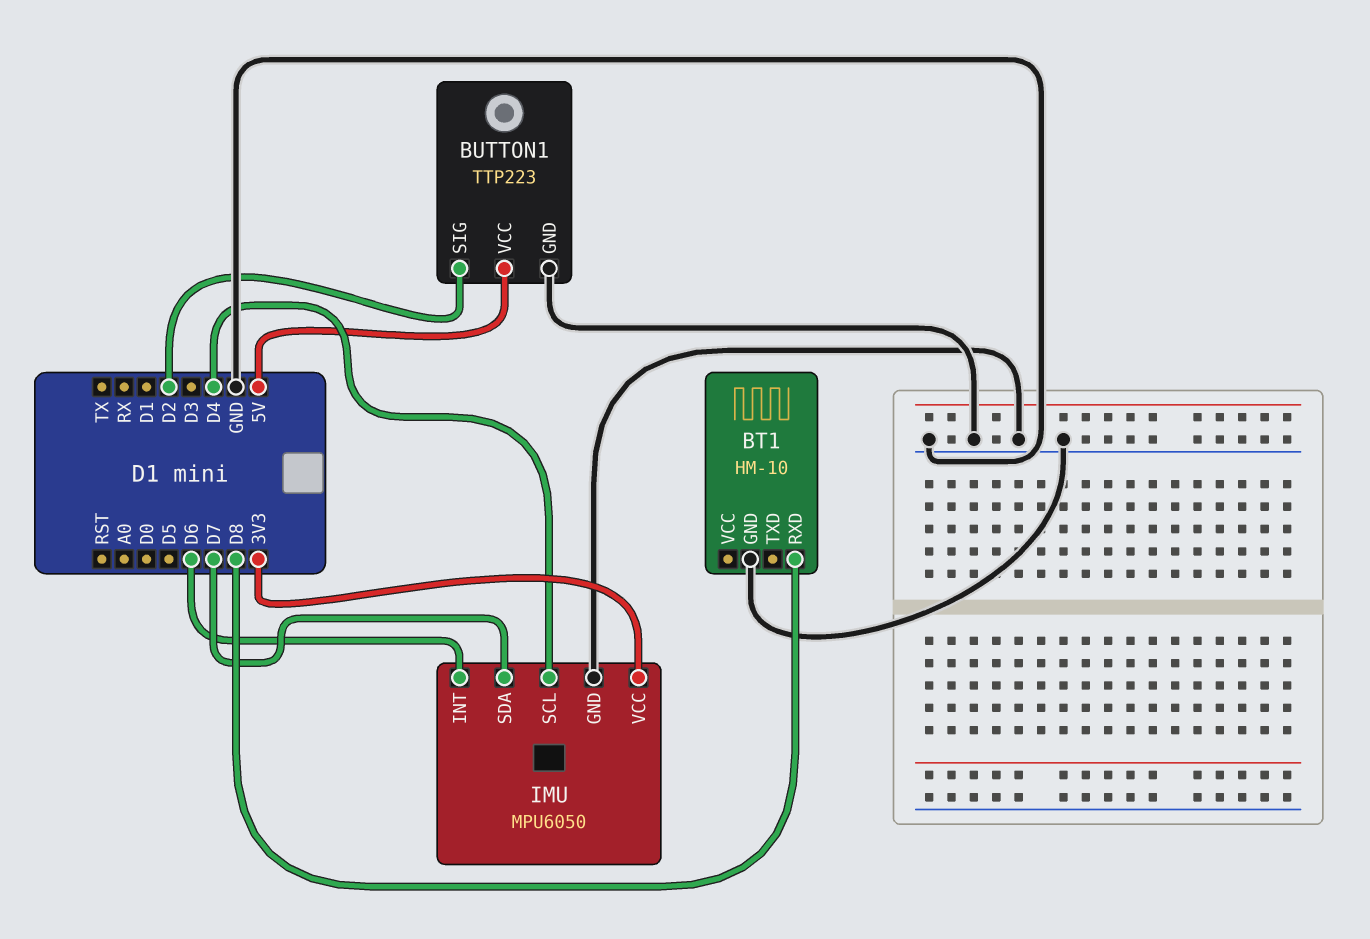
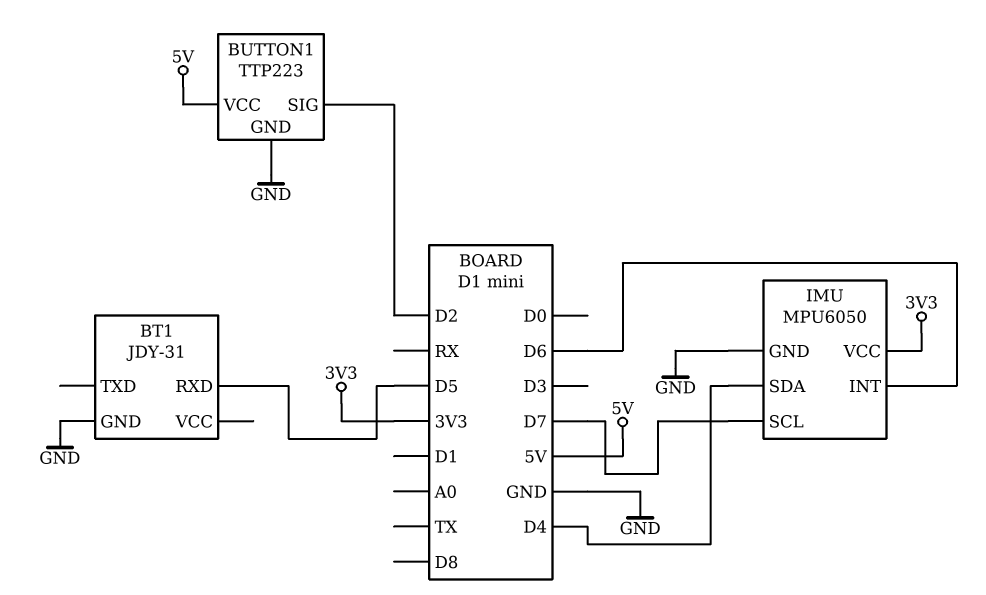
BT1: HM-10 -> JDY-31
BT1 pin RXD: D8 -> D5
IMU pin SCL: D4 -> D7
IMU pin SDA: D7 -> D4

